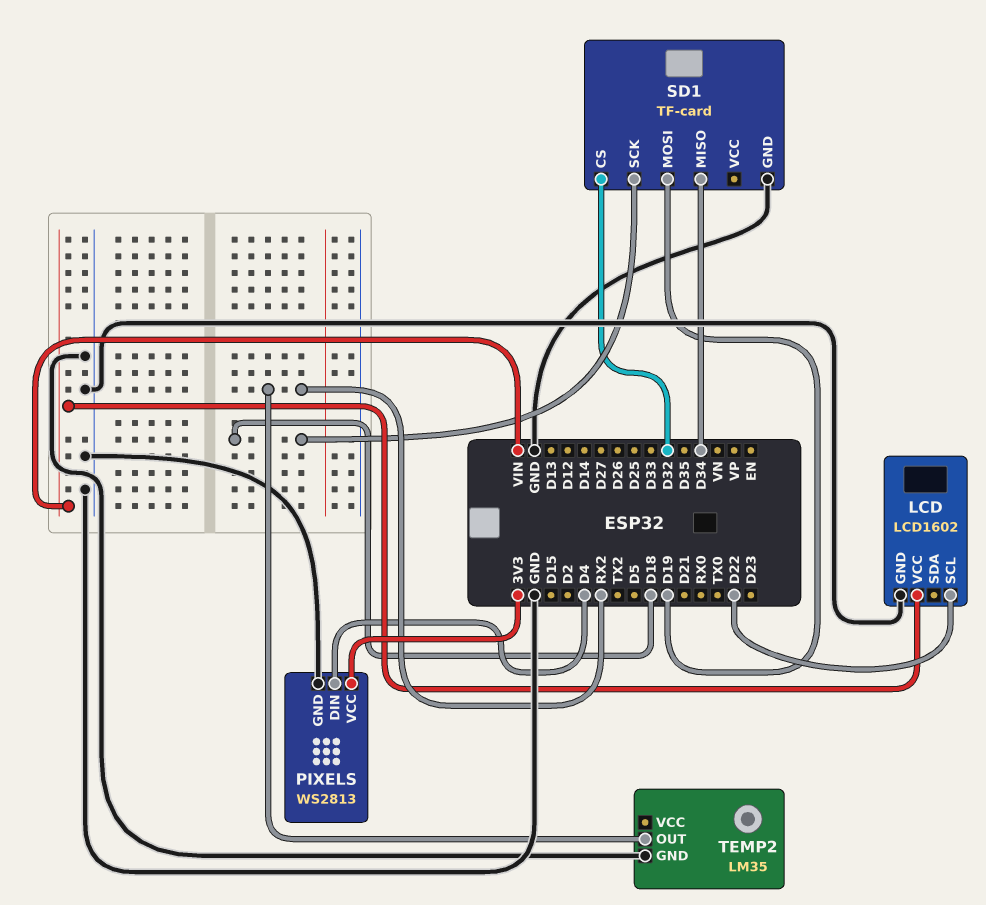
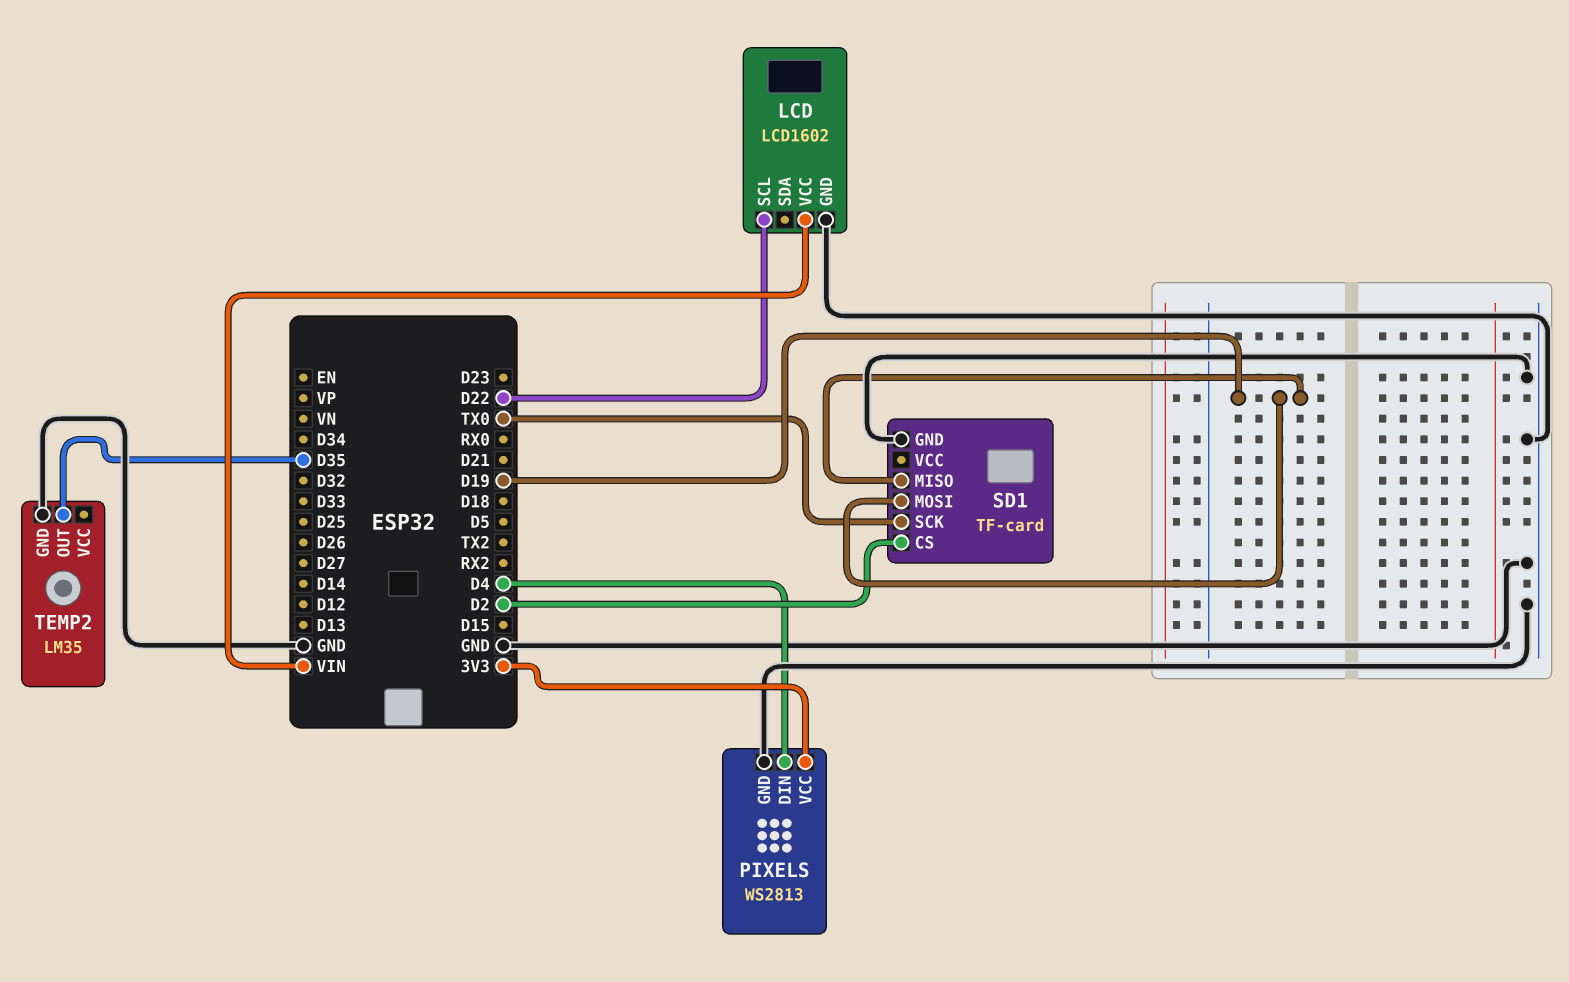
SD1 pin CS: D32 -> D2
SD1 pin MISO: D34 -> D19
SD1 pin SCK: D18 -> TX0
TEMP2 pin OUT: RX2 -> D35

